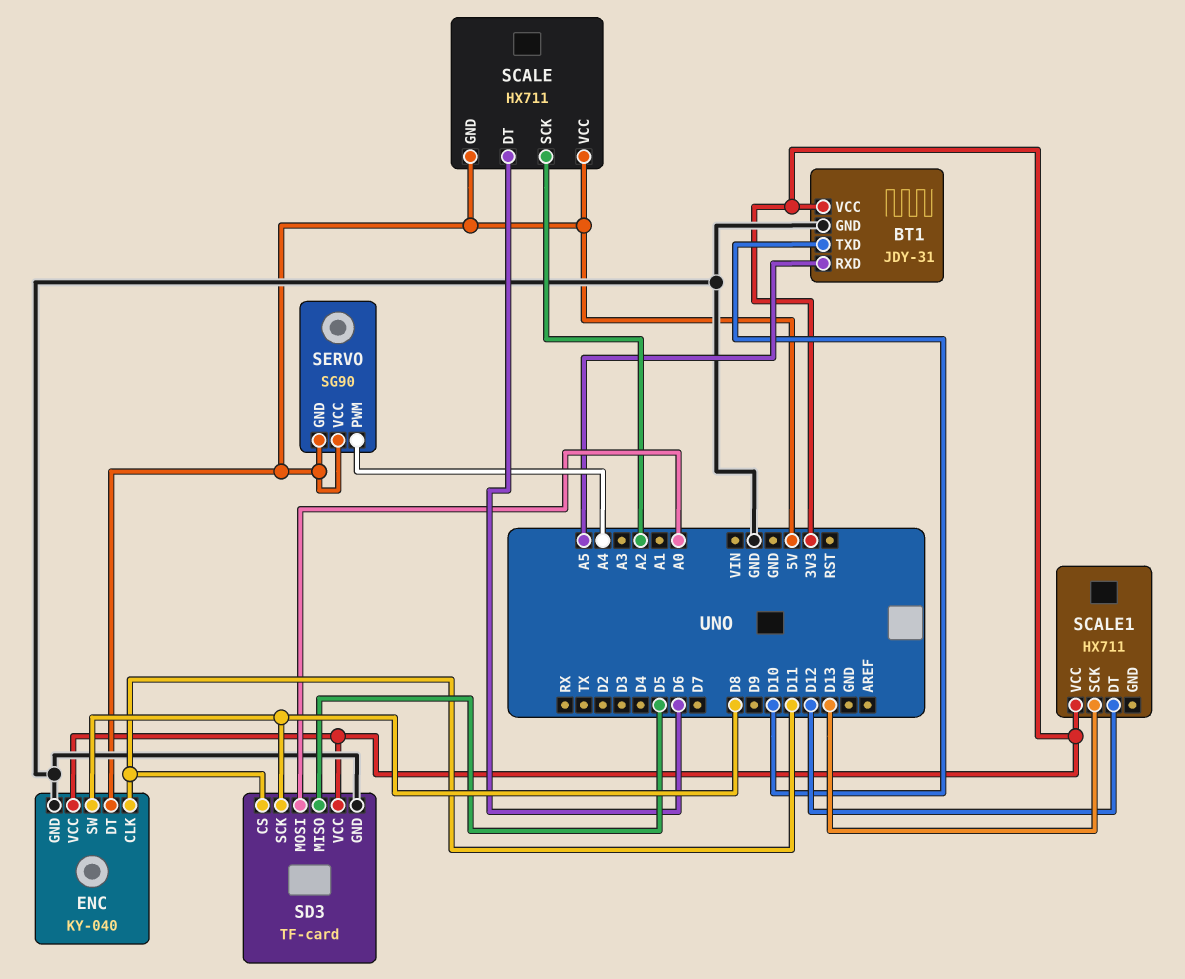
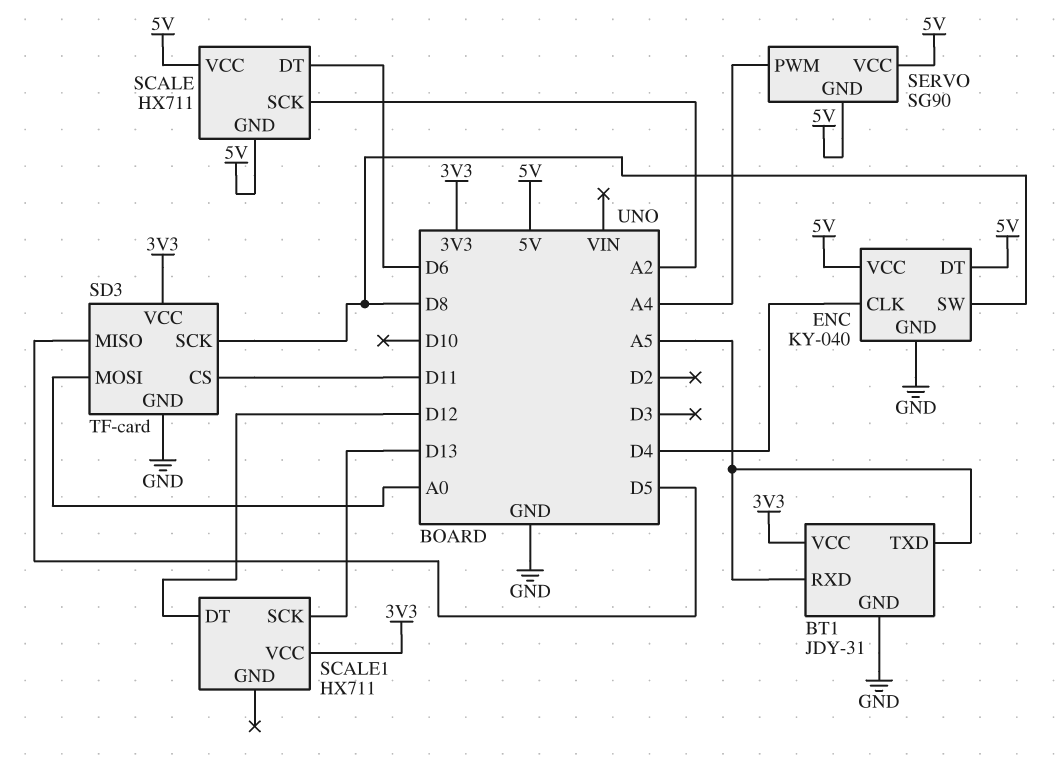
BT1 pin TXD: D10 -> A5
ENC pin CLK: D11 -> D4
ENC pin VCC: 3V3 -> 5V

